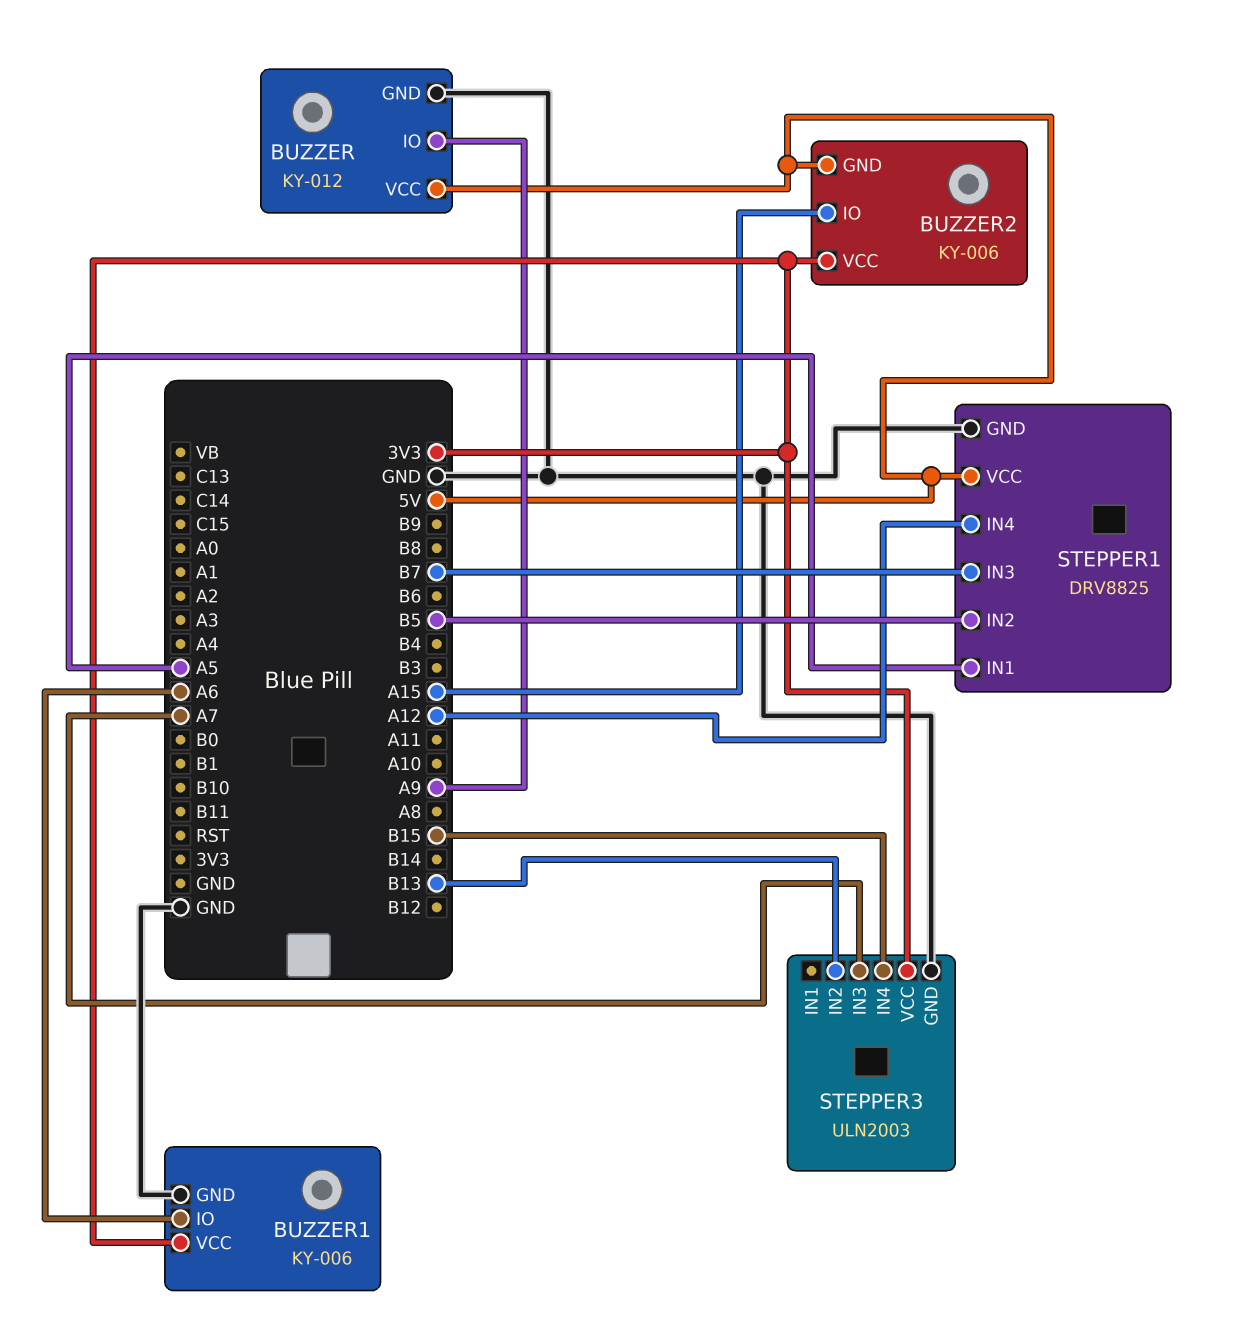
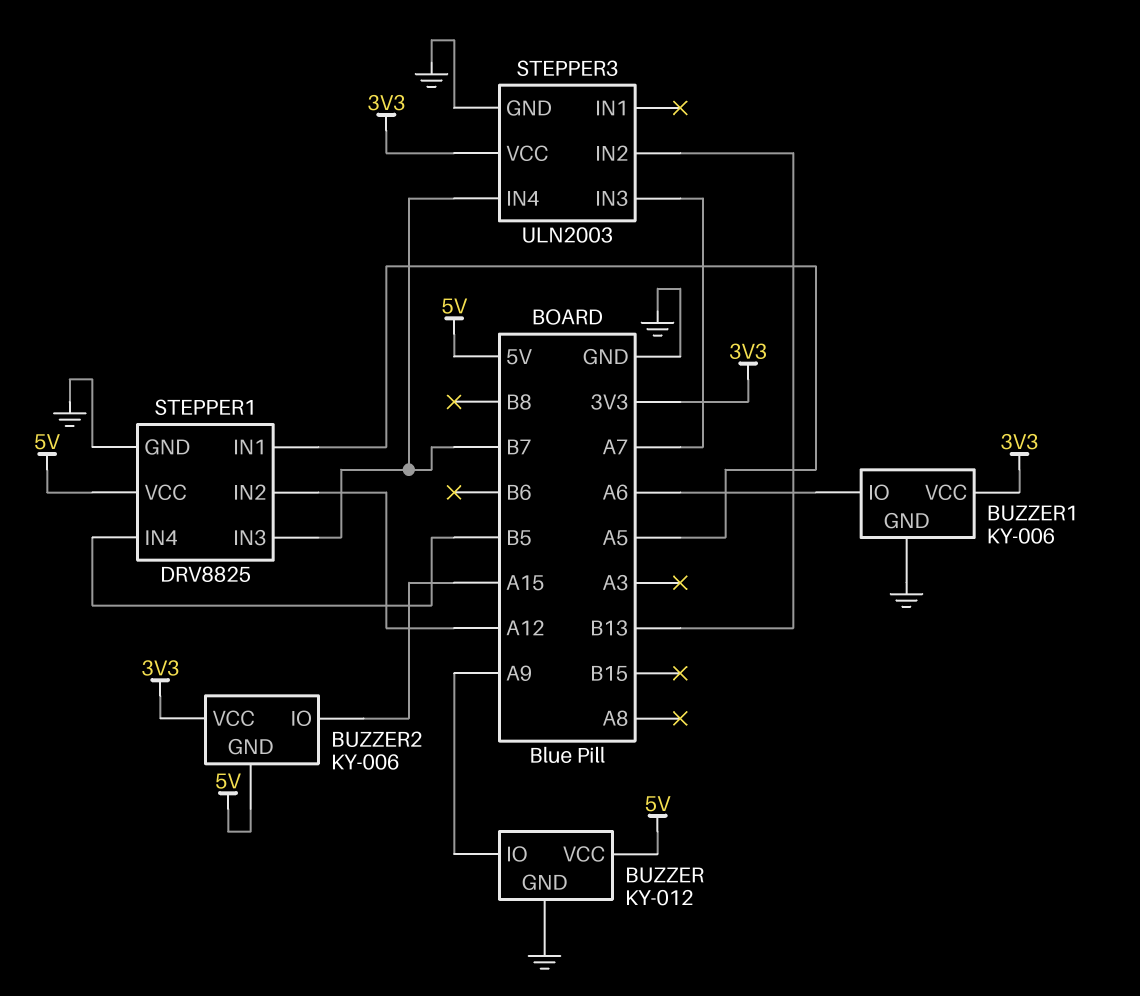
STEPPER1 pin IN2: B5 -> A12
STEPPER1 pin IN4: A12 -> B5
STEPPER3 pin IN4: B15 -> B7

